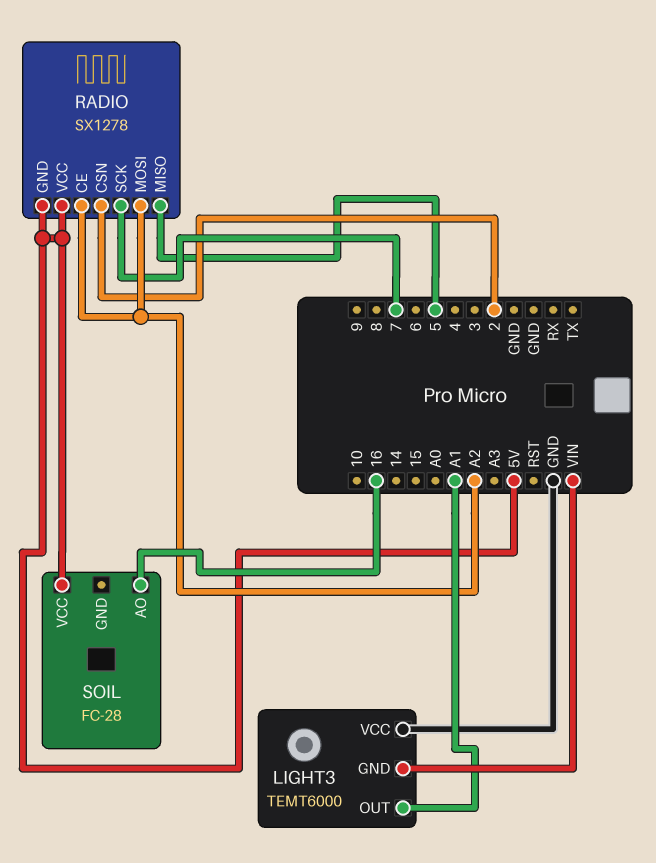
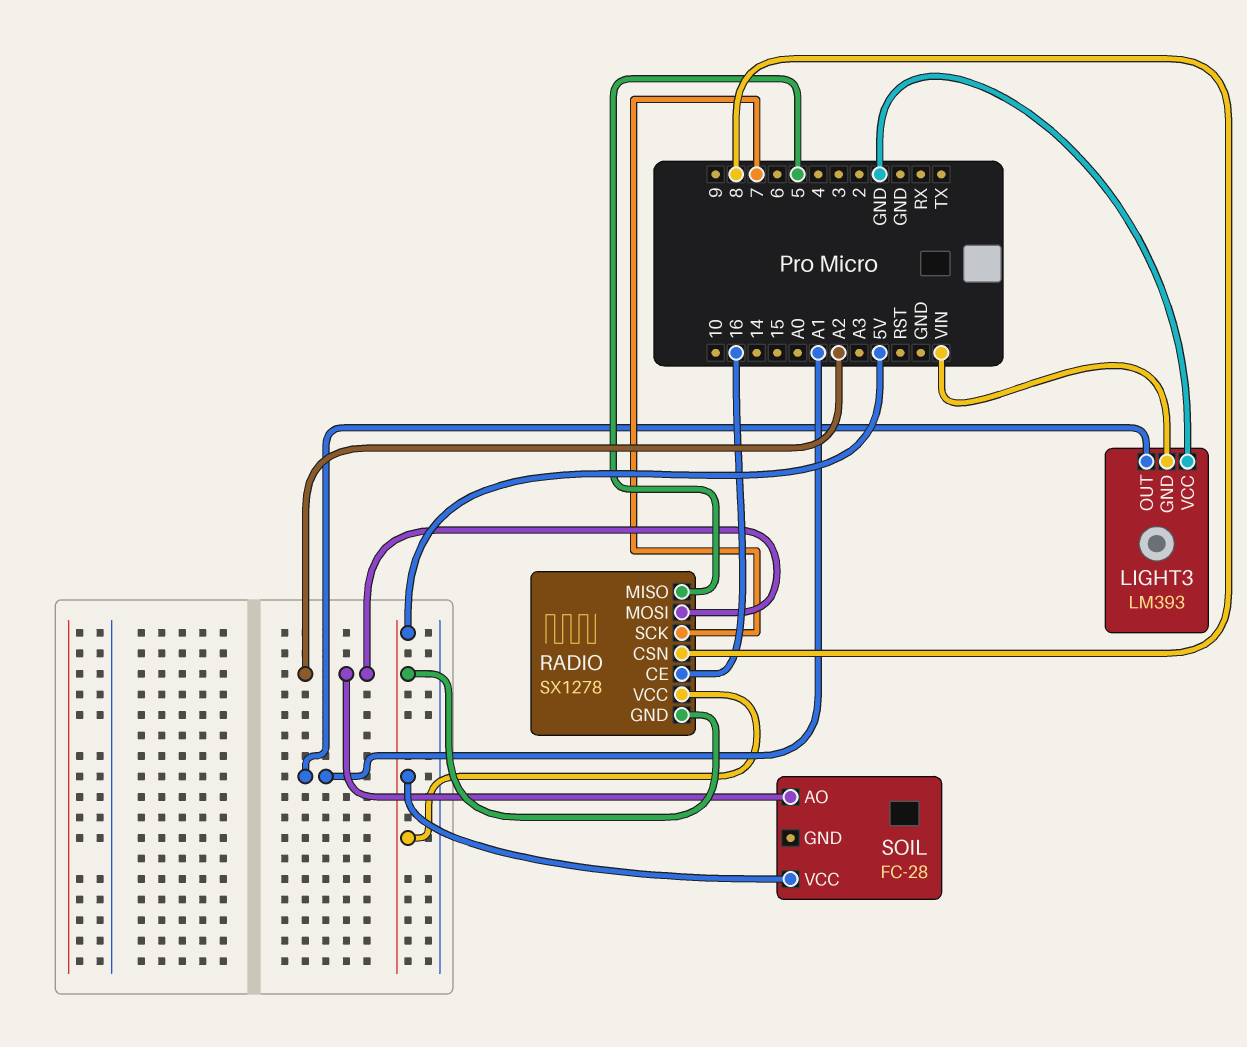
LIGHT3: TEMT6000 -> LM393
RADIO pin CE: A2 -> 16
RADIO pin CSN: 2 -> 8
SOIL pin AO: 16 -> A2

